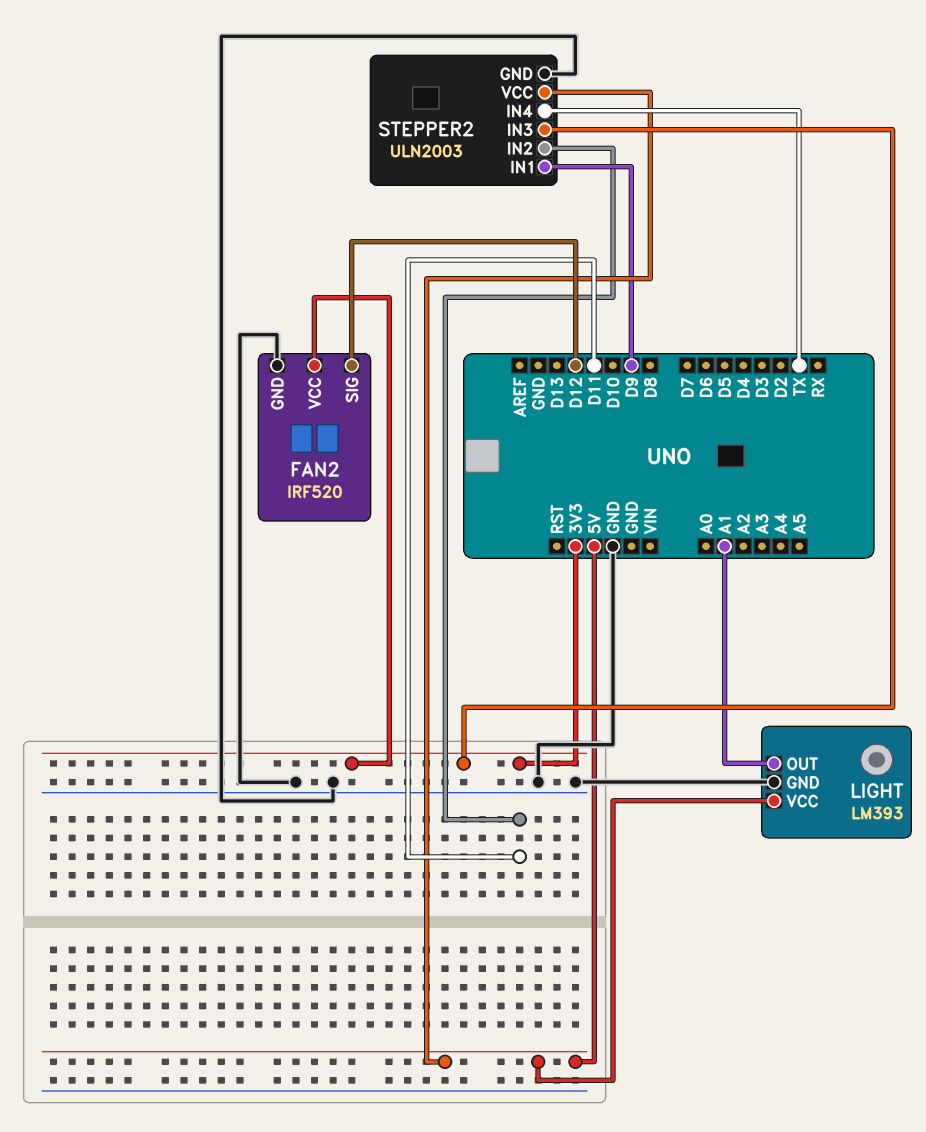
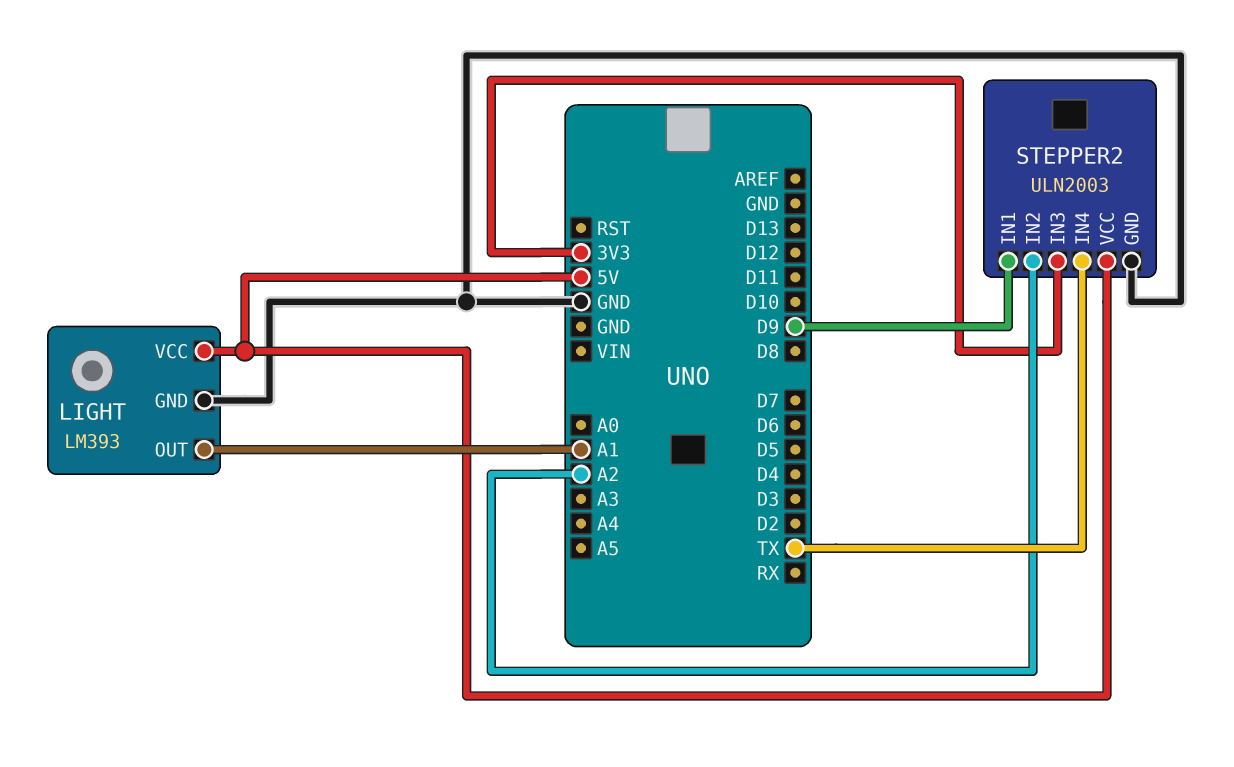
FAN2: IRF520 -> none
FAN2 pin GND: GND -> none
FAN2 pin SIG: D12 -> none
FAN2 pin VCC: 3V3 -> none
STEPPER2 pin IN2: D11 -> A2

